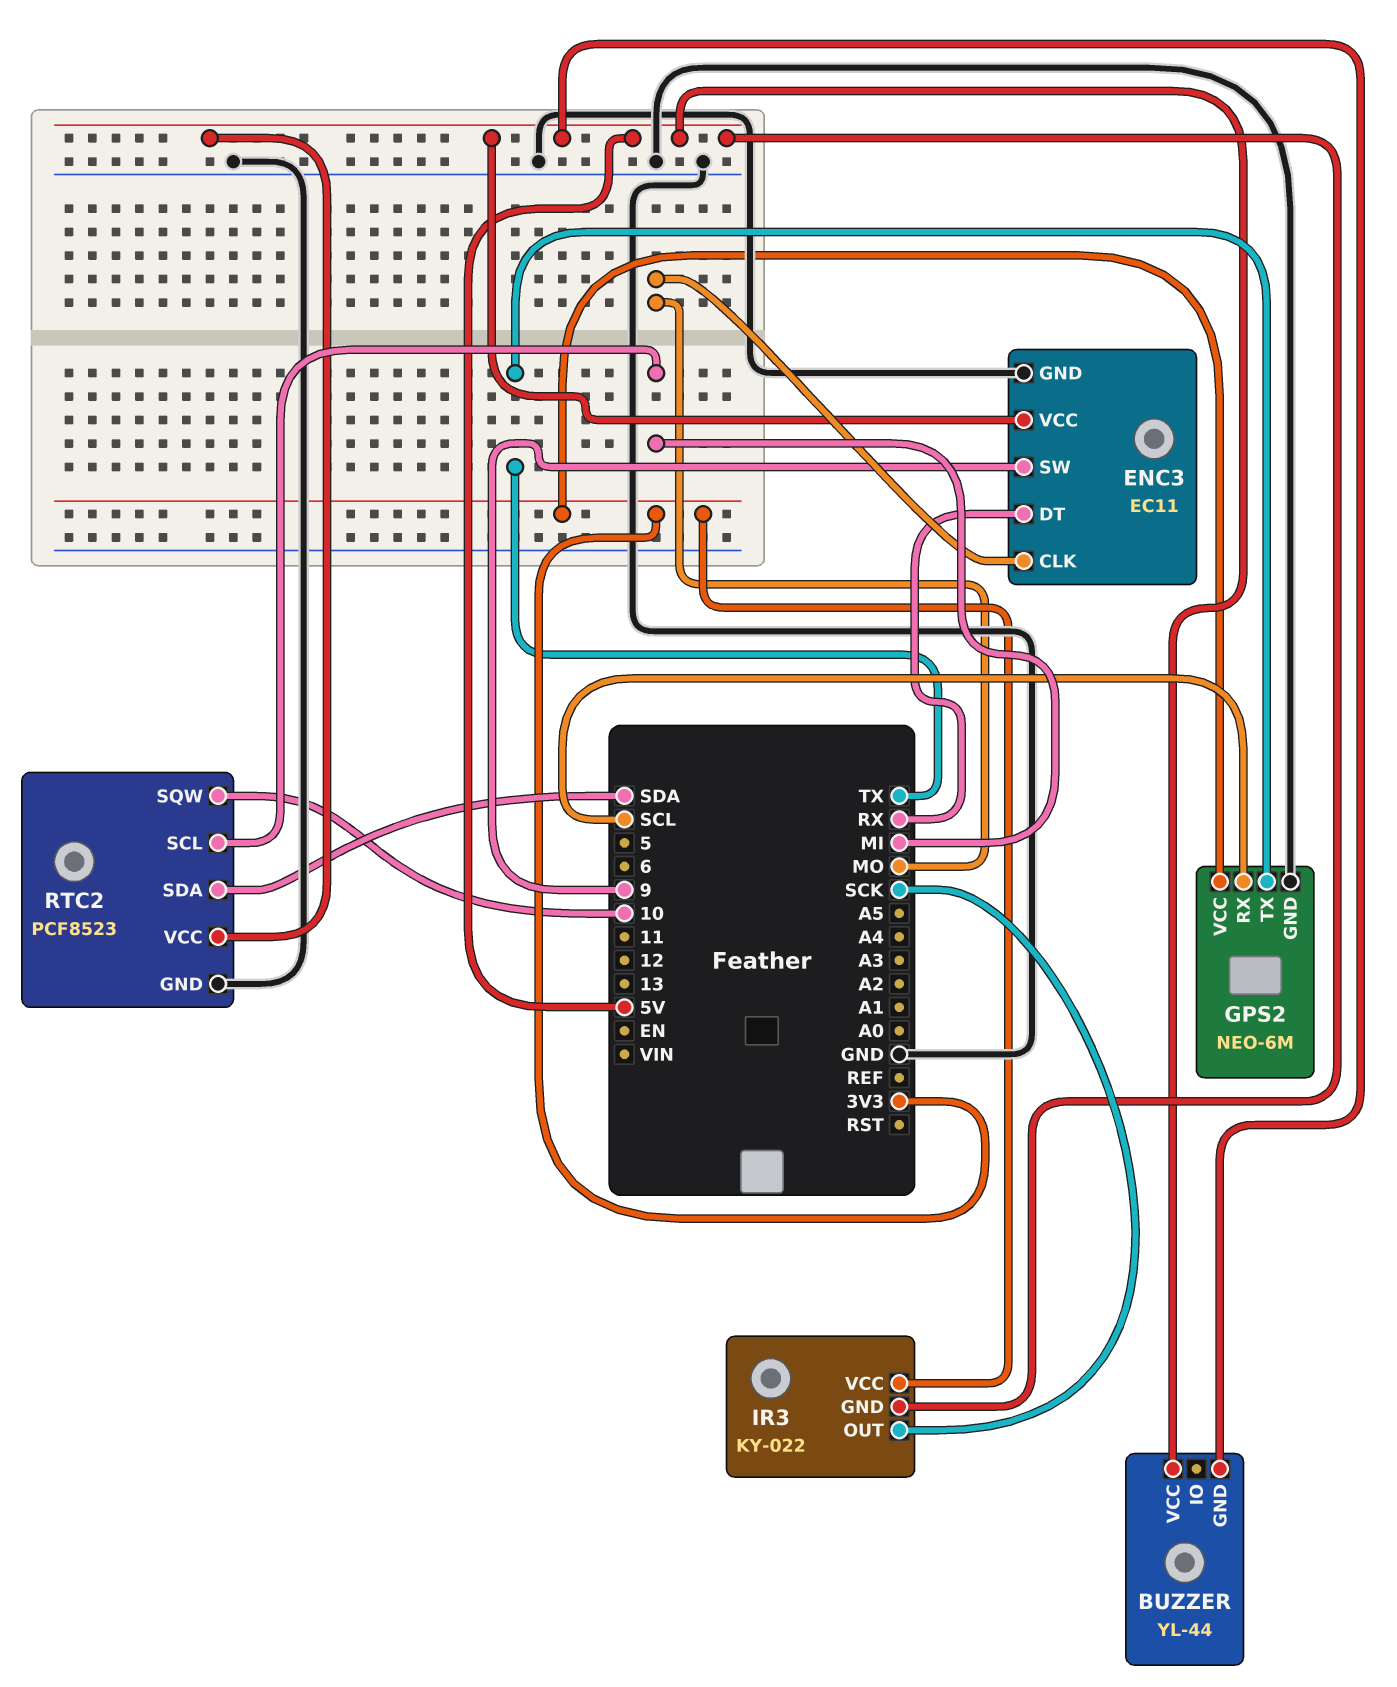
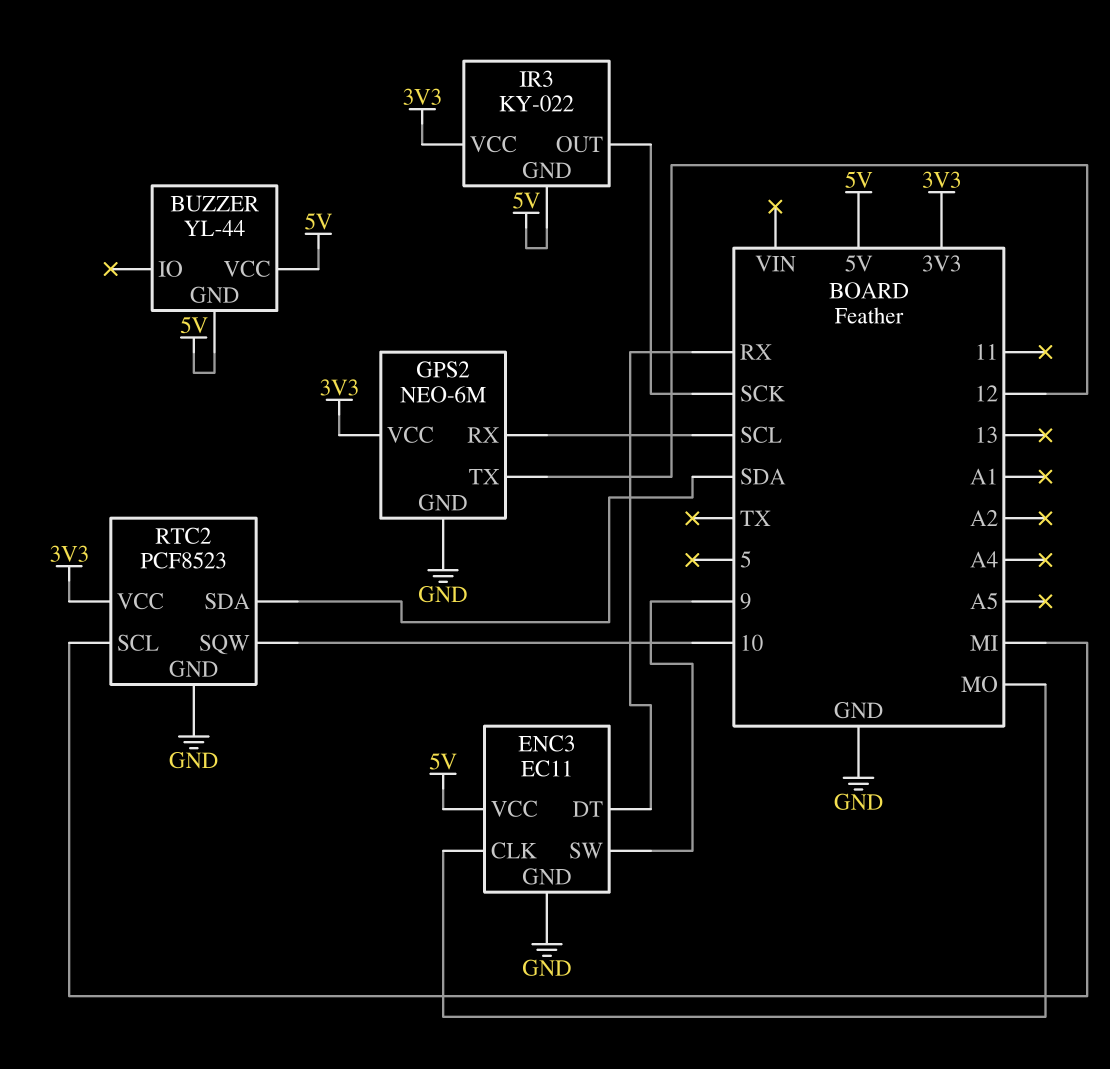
GPS2 pin TX: TX -> 12
RTC2 pin VCC: 5V -> 3V3

